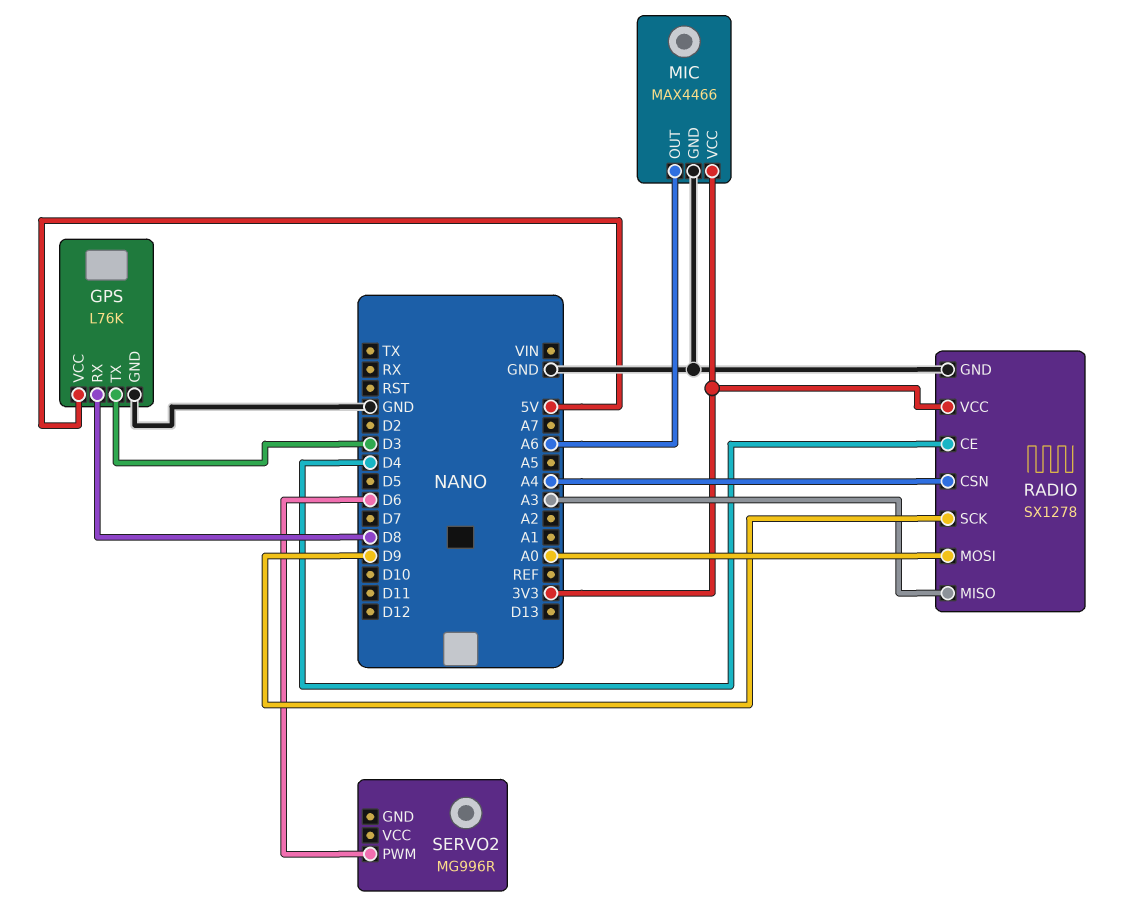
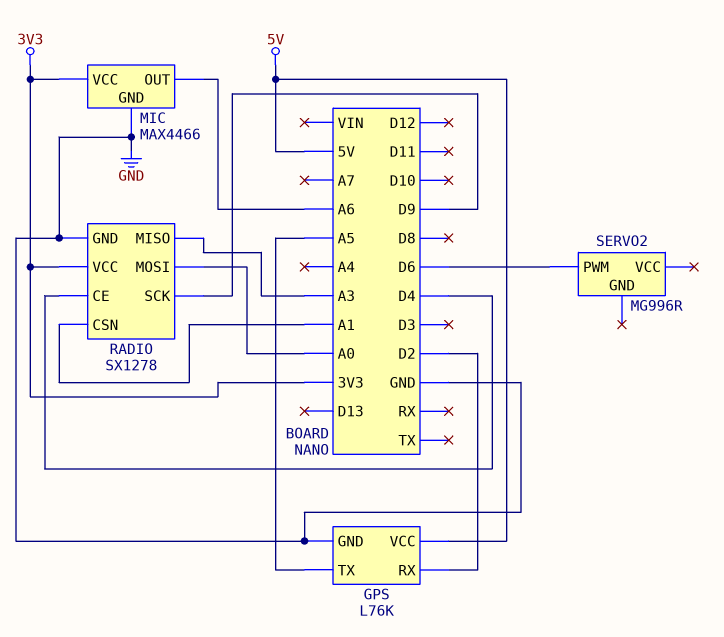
GPS pin RX: D8 -> D2
GPS pin TX: D3 -> A5
RADIO pin CSN: A4 -> A1

